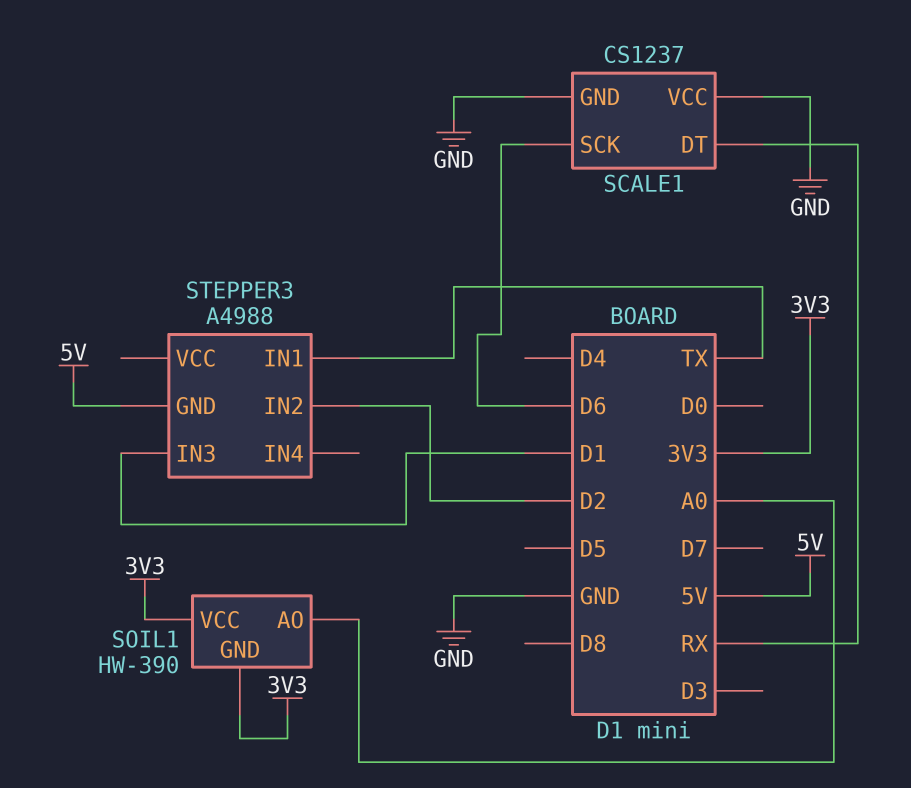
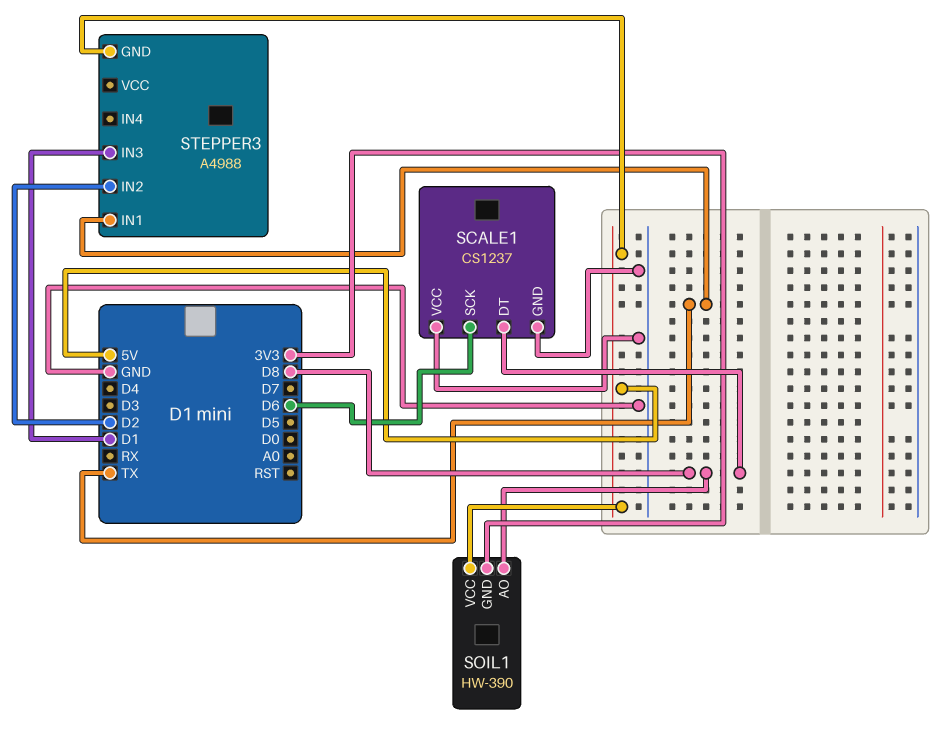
SCALE1 pin DT: RX -> D8
SOIL1 pin AO: A0 -> D8
SOIL1 pin VCC: 3V3 -> 5V

